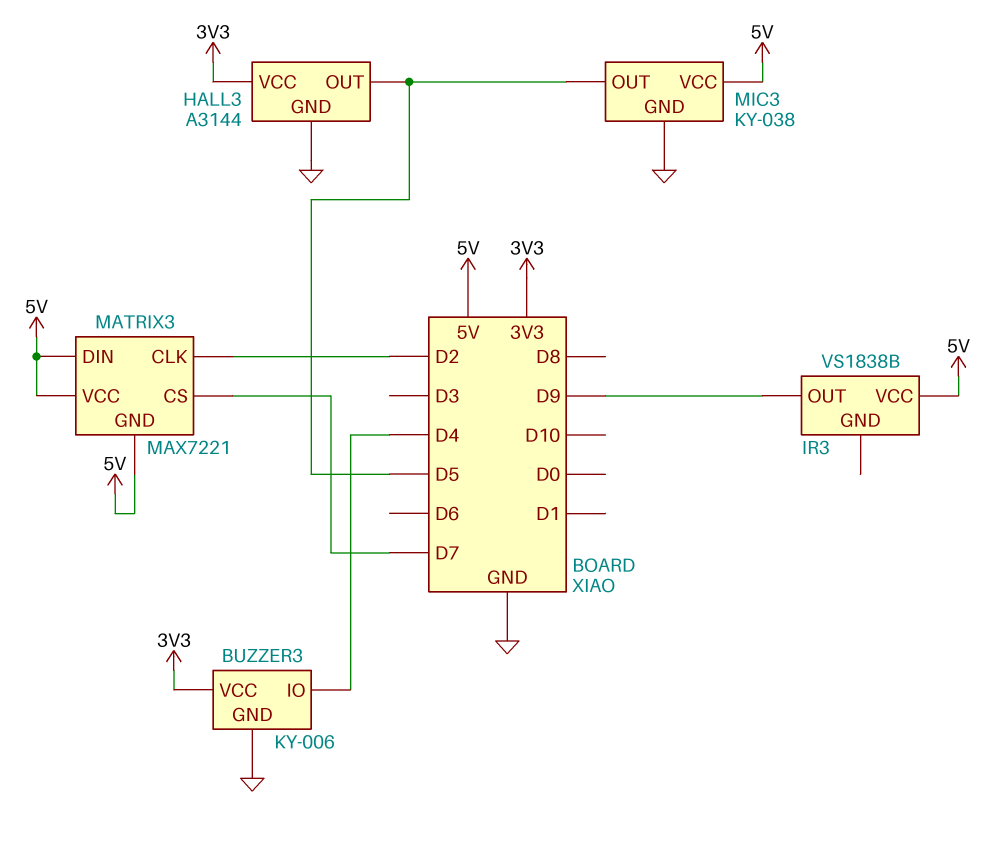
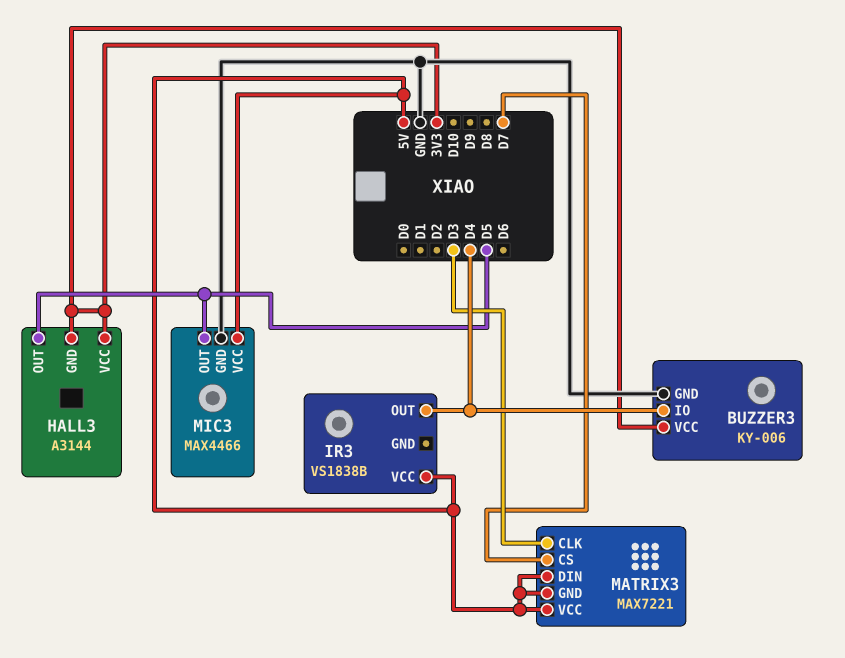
HALL3 pin GND: GND -> 3V3
IR3 pin OUT: D9 -> D4
MATRIX3 pin CLK: D2 -> D3
MIC3: KY-038 -> MAX4466

